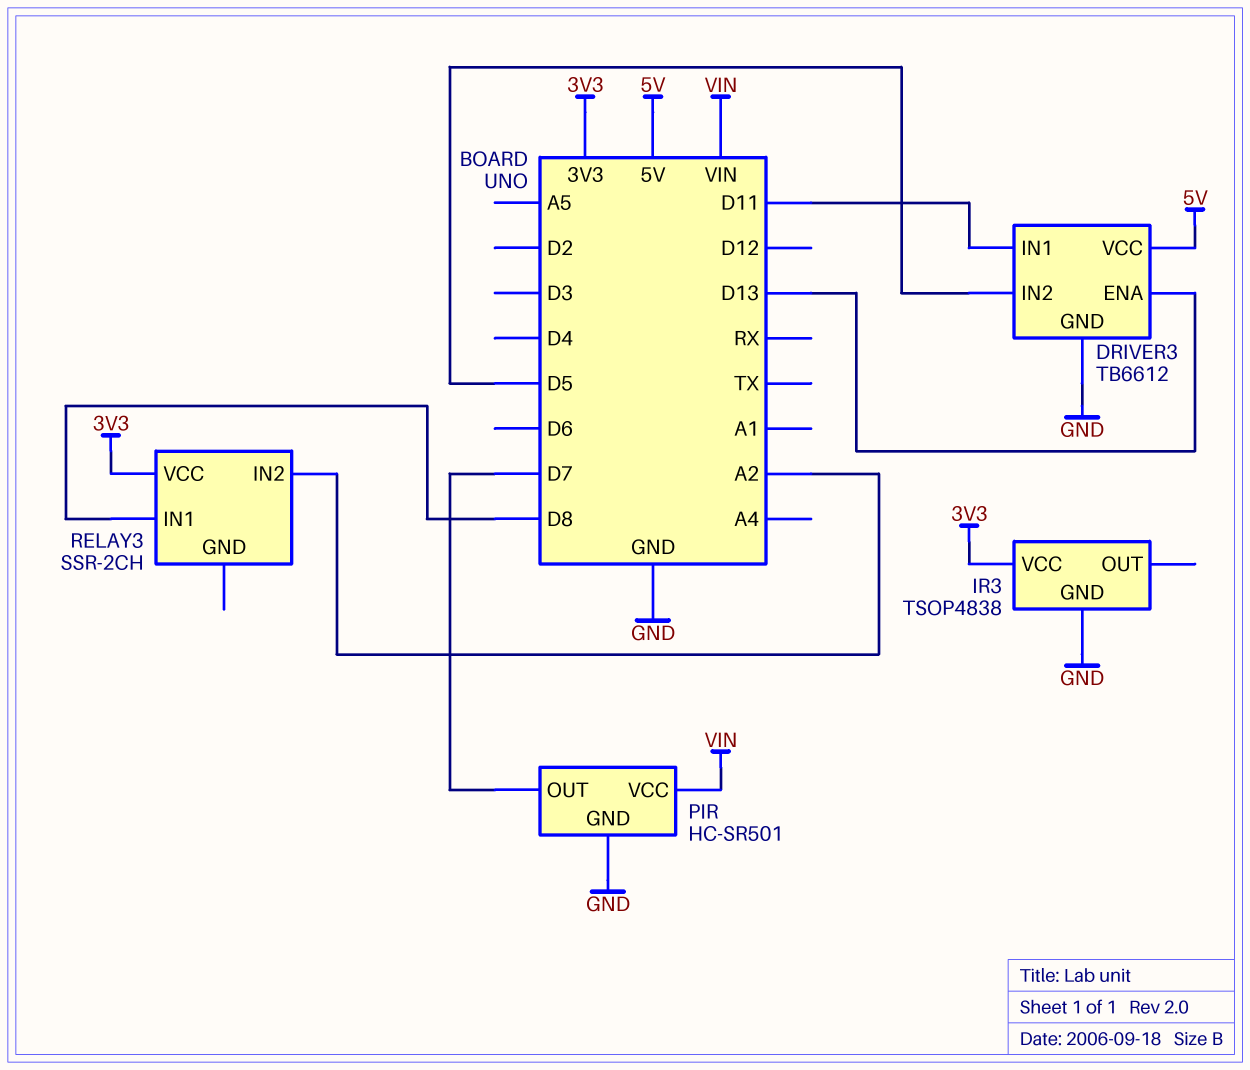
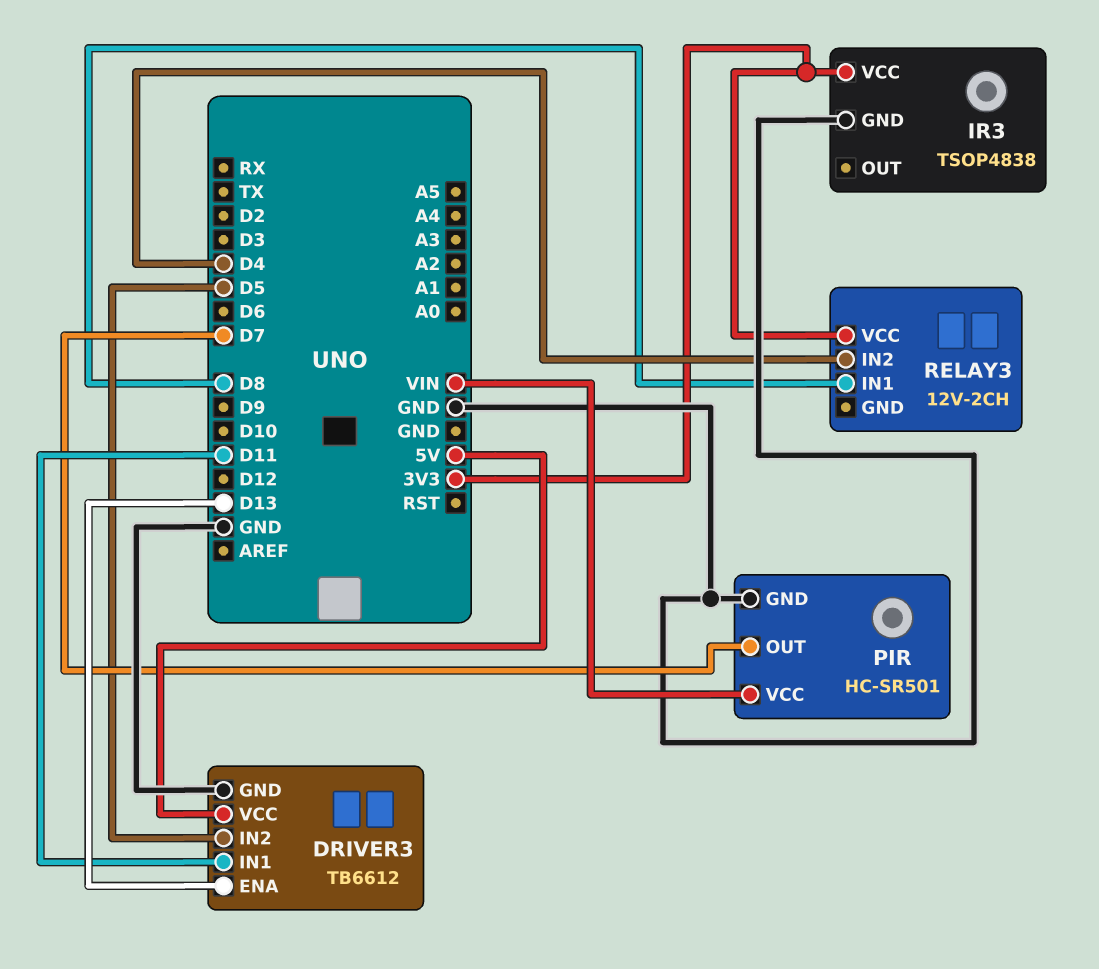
RELAY3: SSR-2CH -> 12V-2CH
RELAY3 pin IN2: A2 -> D4

